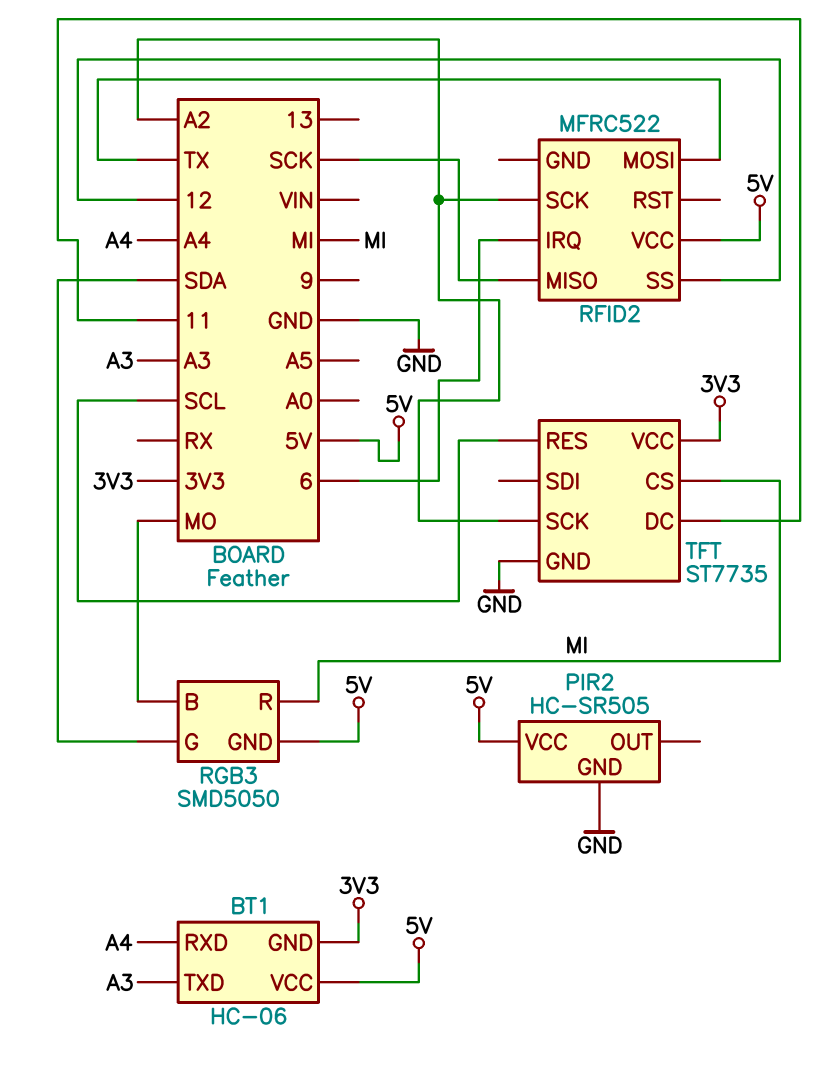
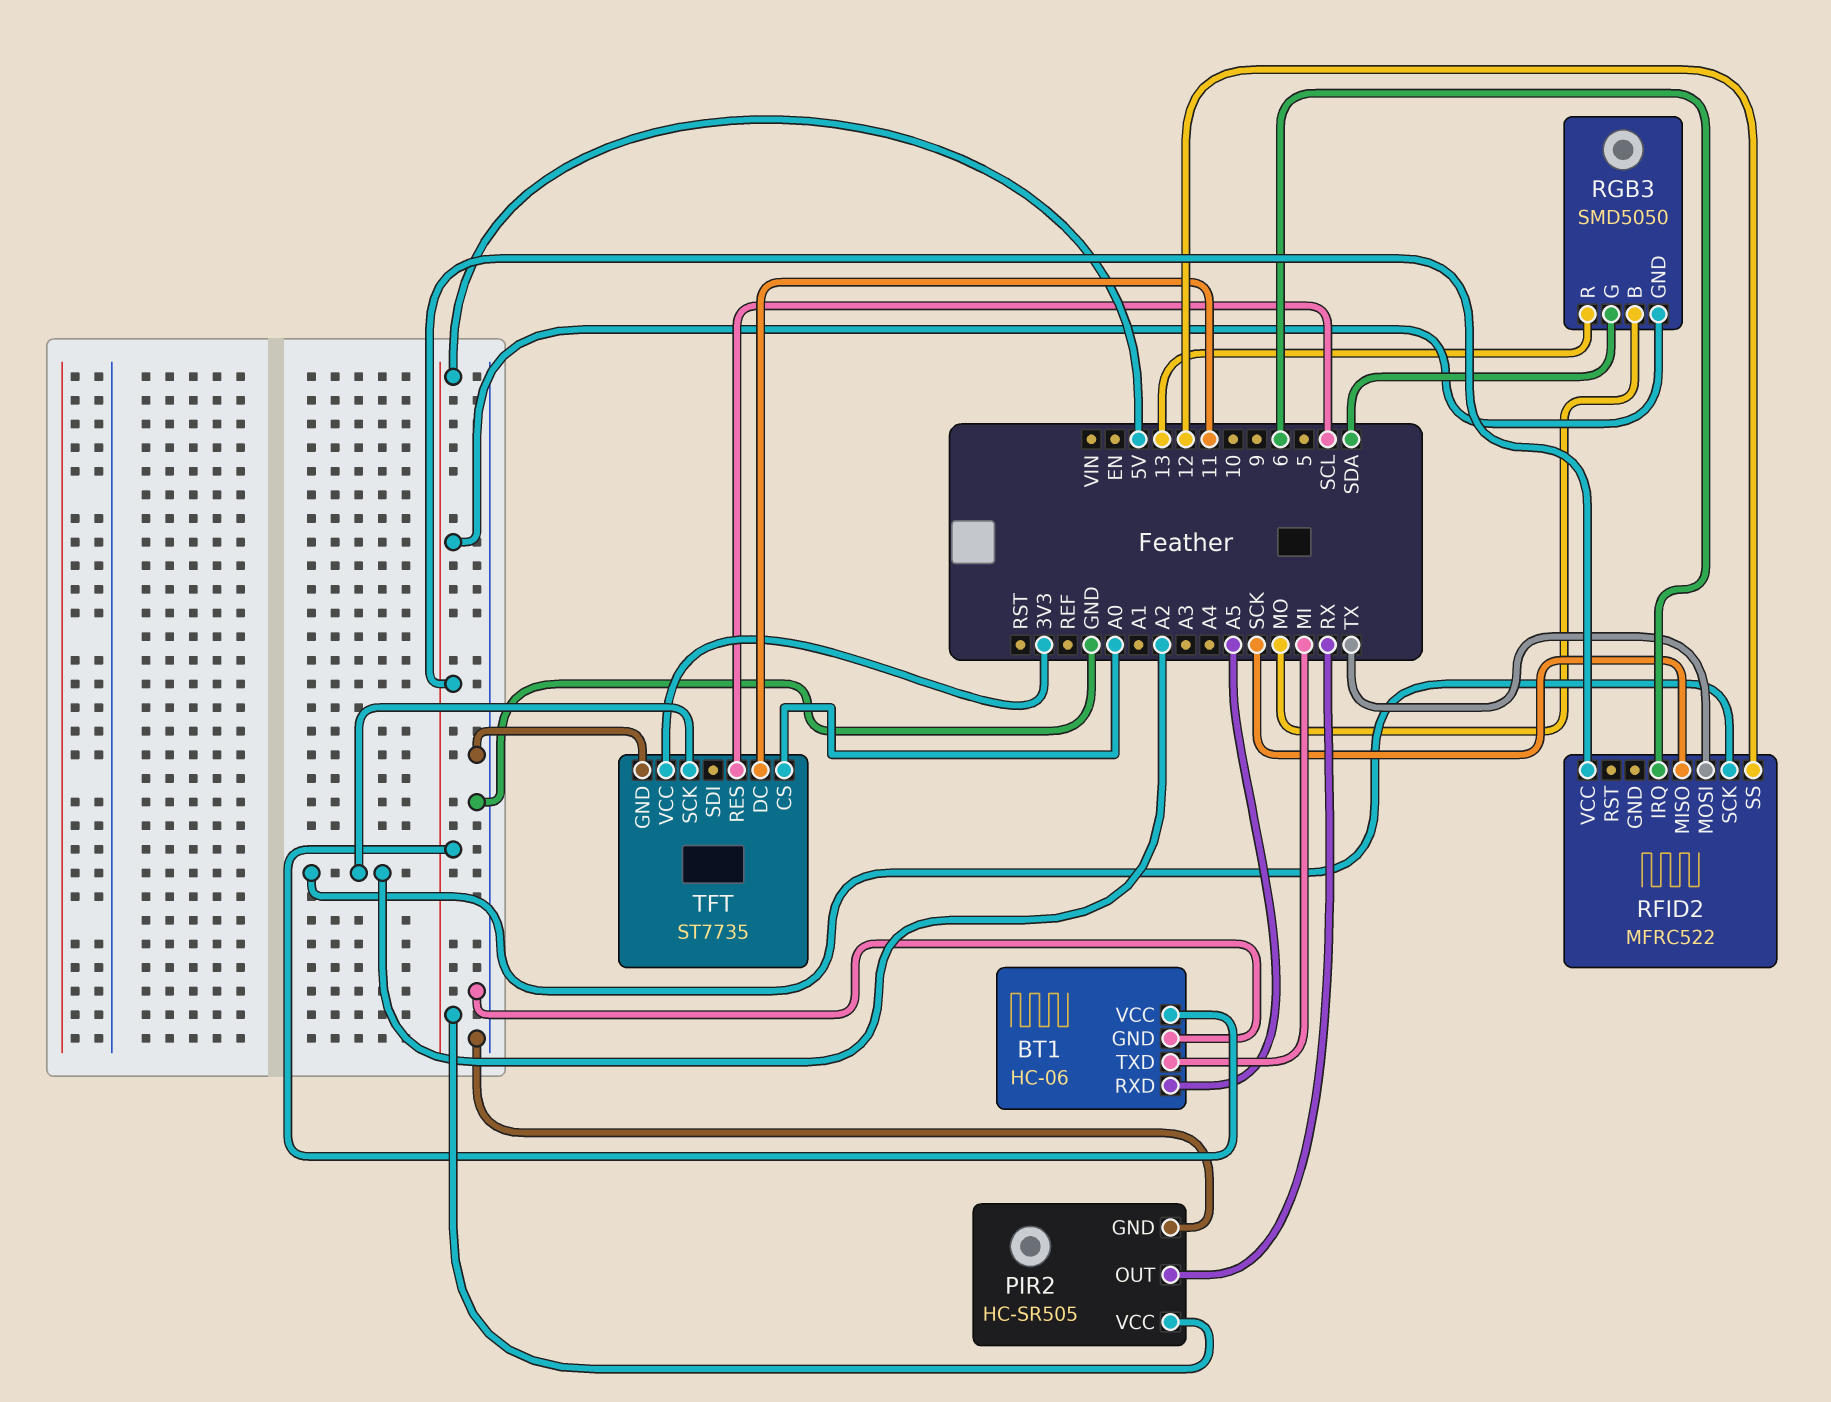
BT1 pin GND: 3V3 -> GND
BT1 pin RXD: A4 -> A5
BT1 pin TXD: A3 -> MI
PIR2 pin OUT: none -> RX
RGB3 pin R: MI -> 13
TFT pin CS: MI -> A0

